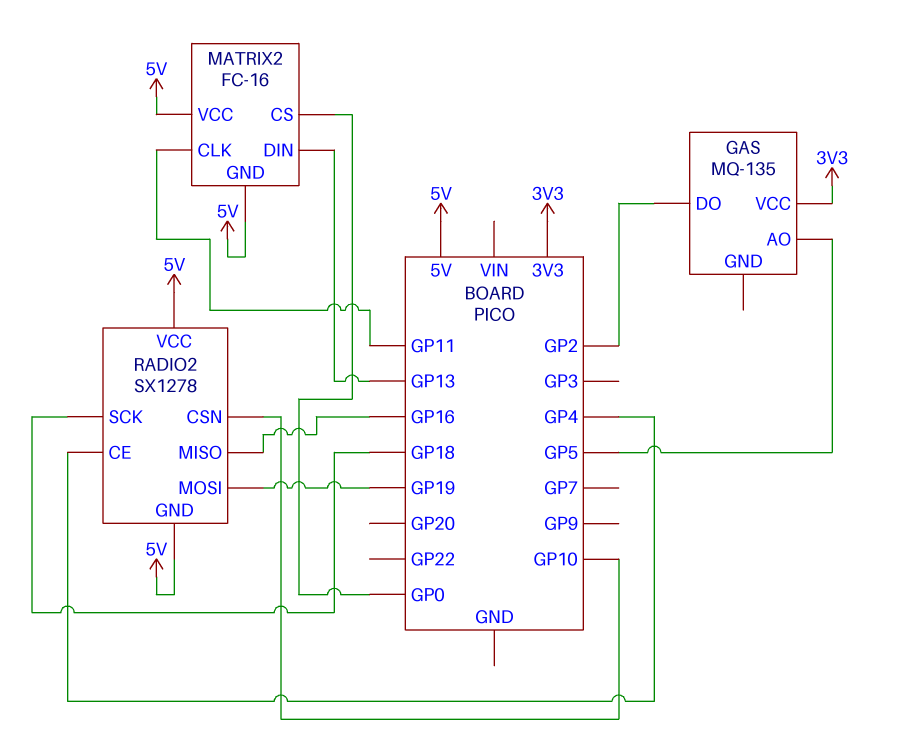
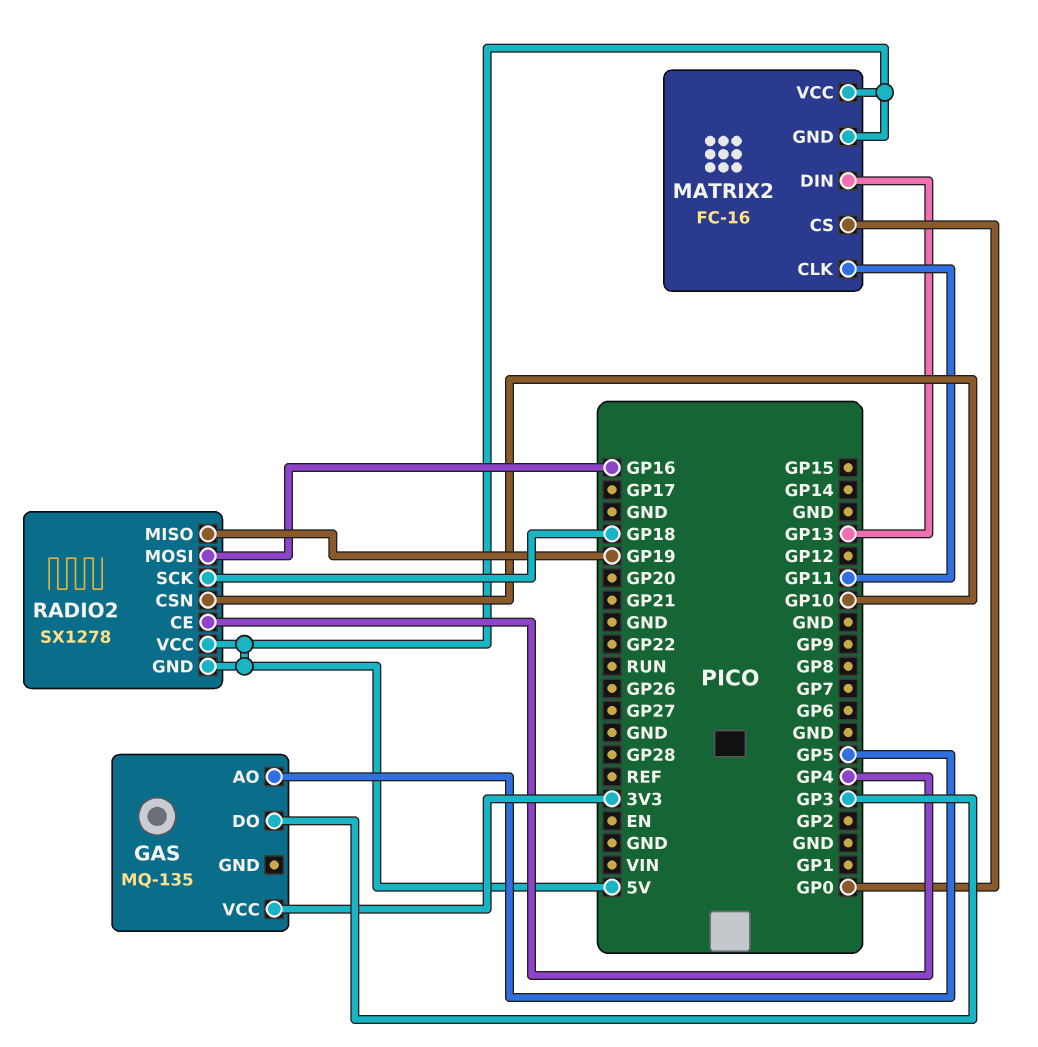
GAS pin DO: GP2 -> GP3
RADIO2 pin MISO: GP16 -> GP19
RADIO2 pin MOSI: GP19 -> GP16

